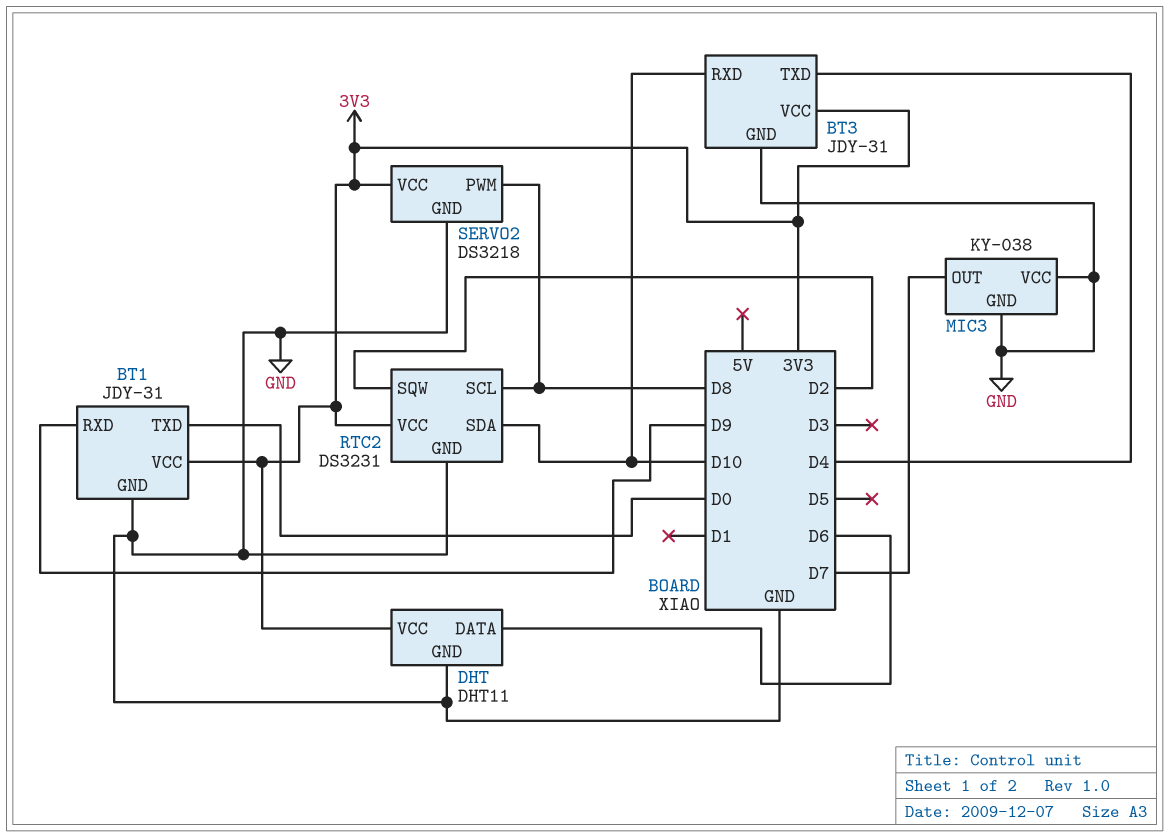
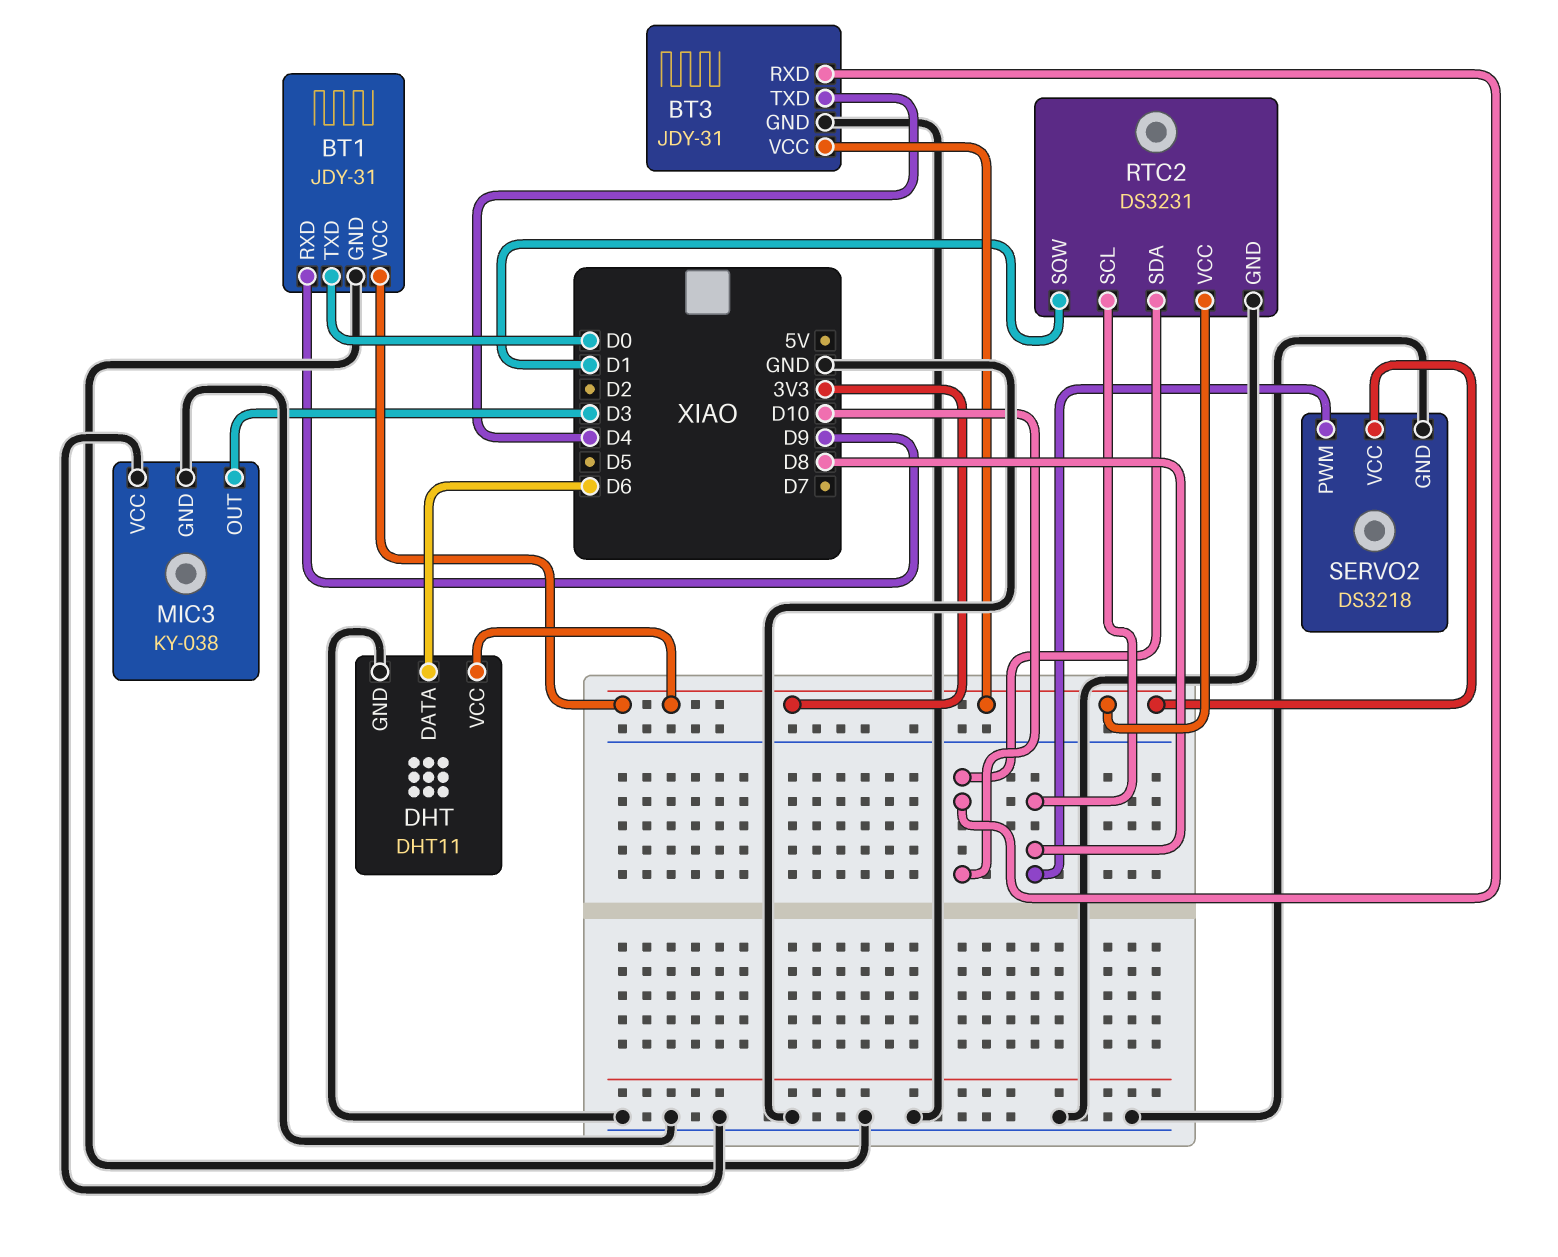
MIC3 pin OUT: D7 -> D3
RTC2 pin SQW: D2 -> D1

